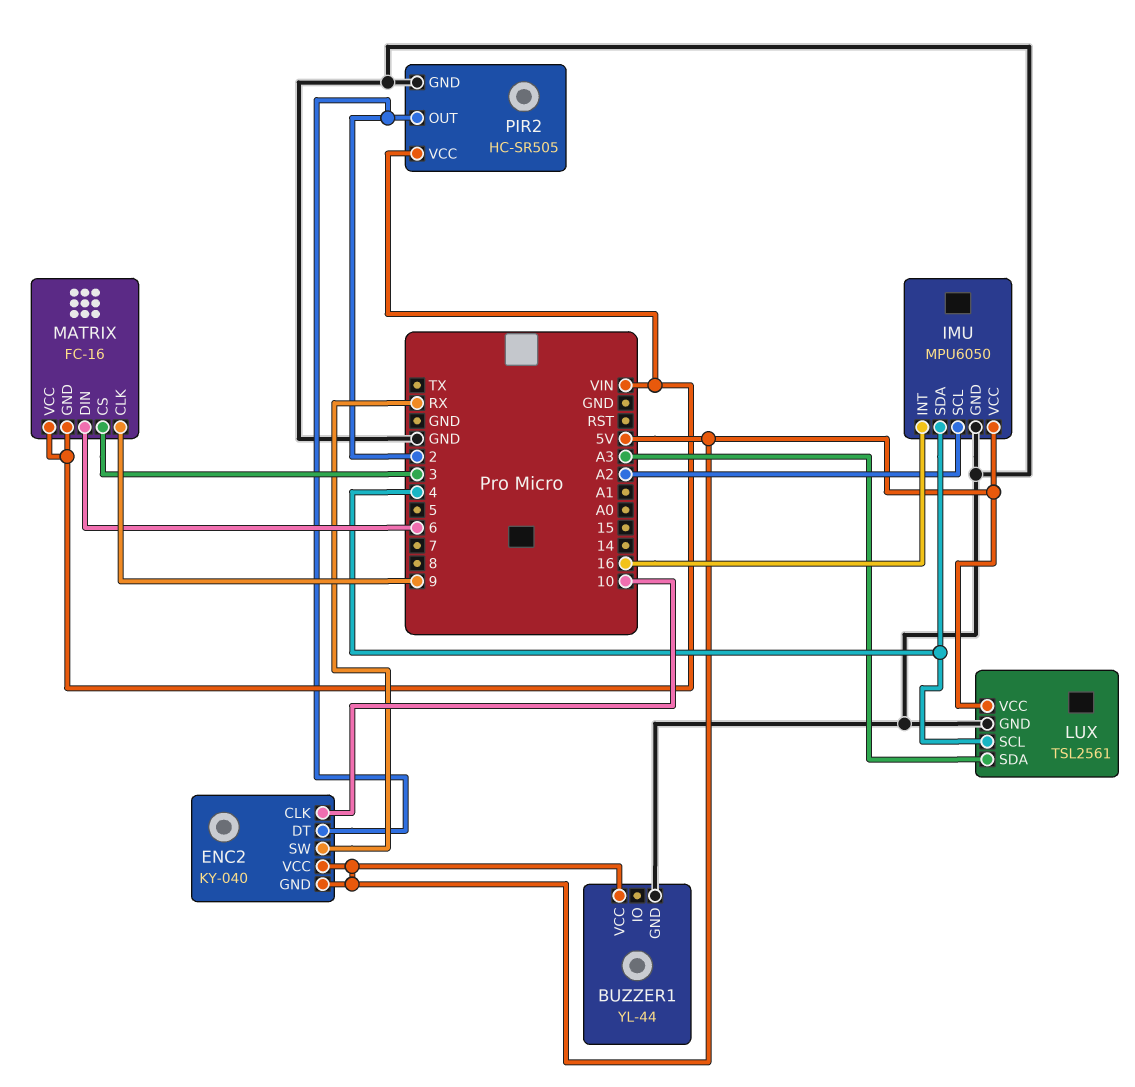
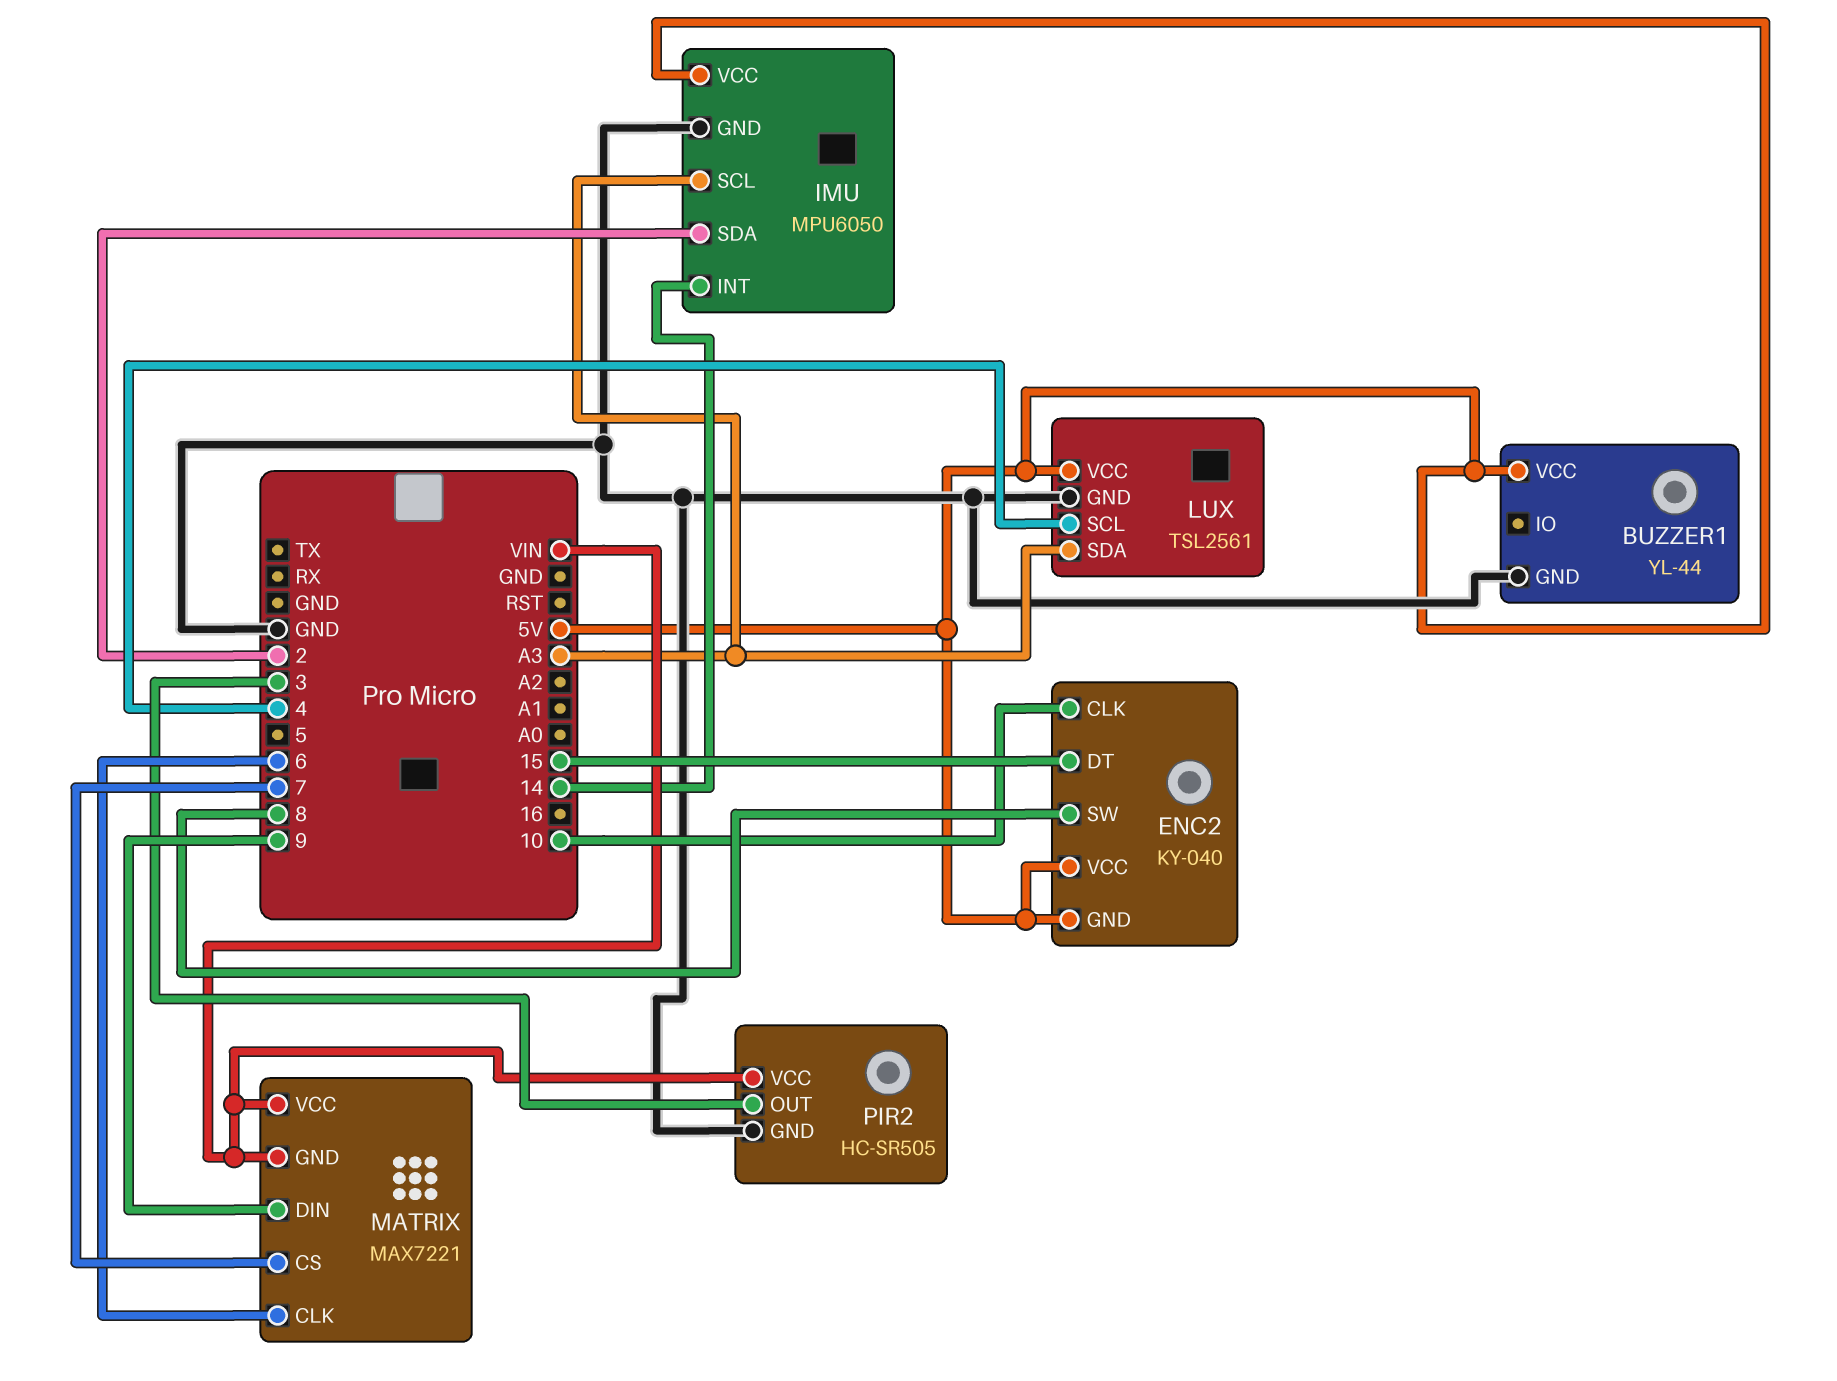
ENC2 pin DT: 2 -> 15
ENC2 pin SW: RX -> 8
IMU pin INT: 16 -> 14
IMU pin SCL: A2 -> A3
IMU pin SDA: 4 -> 2
MATRIX: FC-16 -> MAX7221
MATRIX pin CLK: 9 -> 6
MATRIX pin CS: 3 -> 7
MATRIX pin DIN: 6 -> 9
PIR2 pin OUT: 2 -> 3

